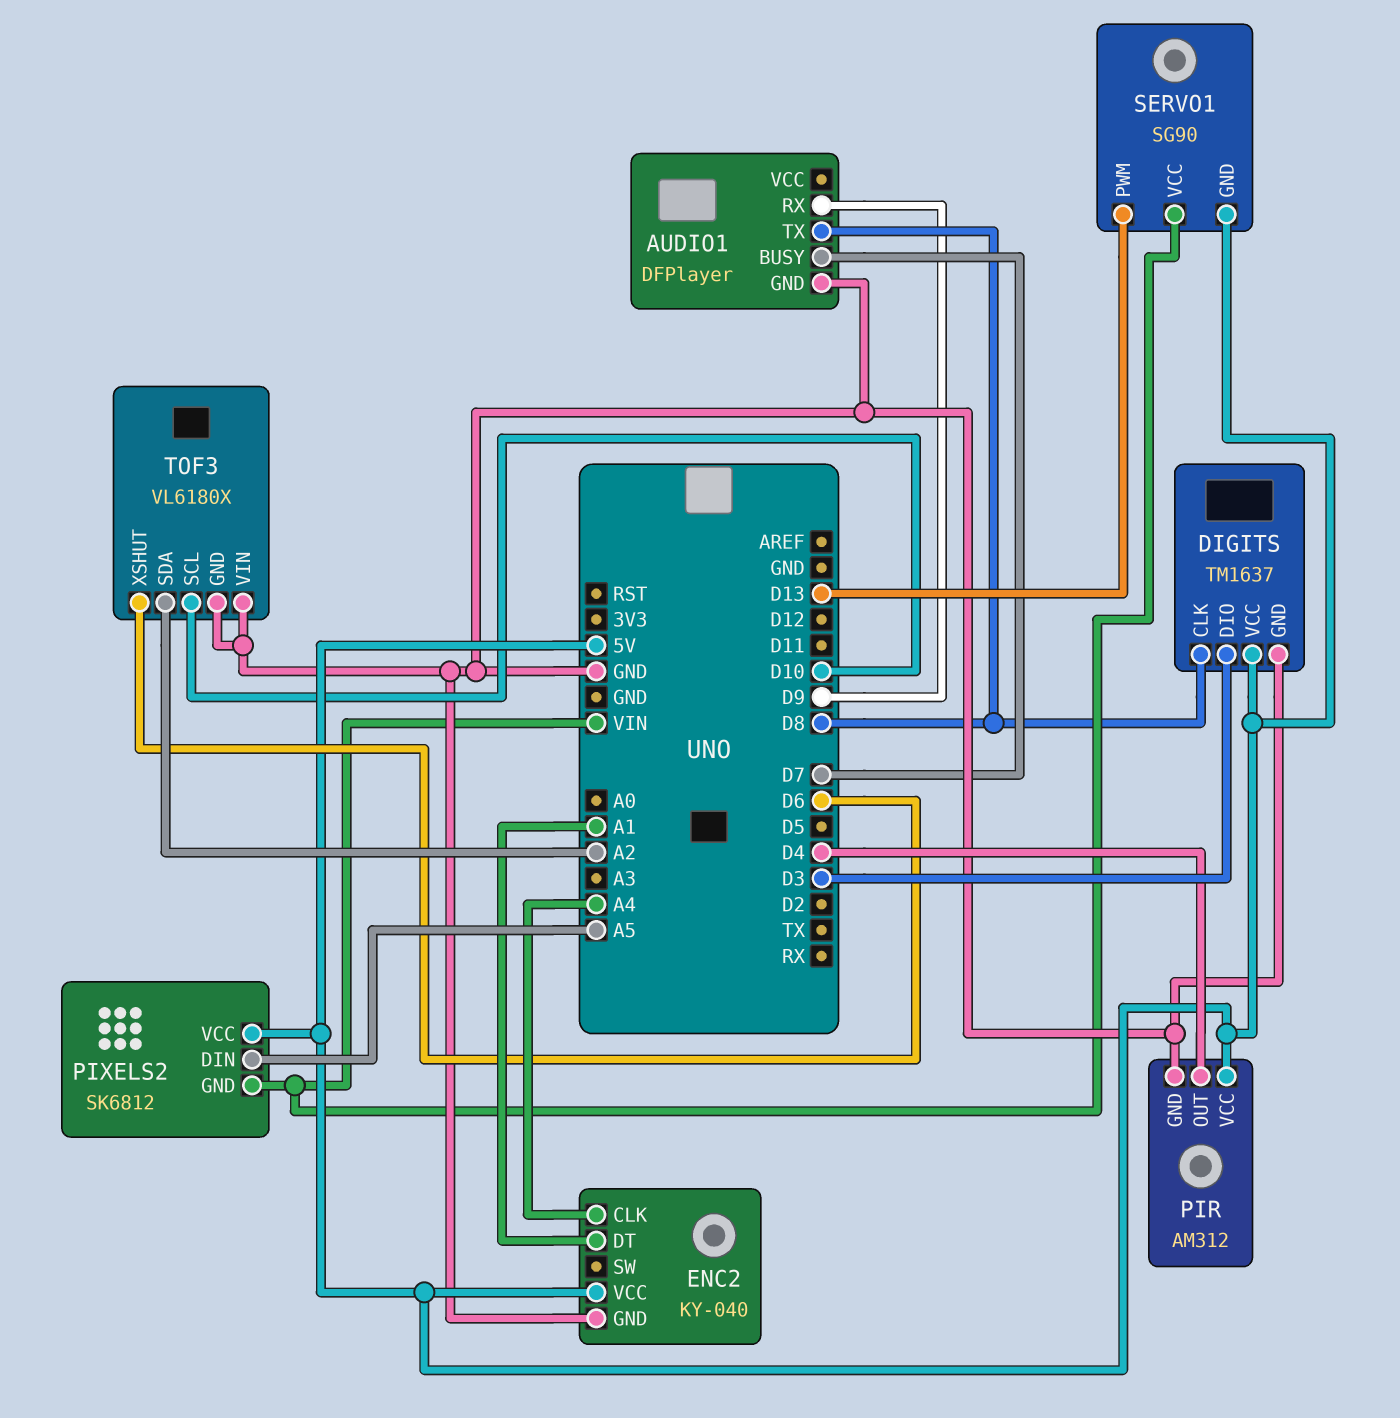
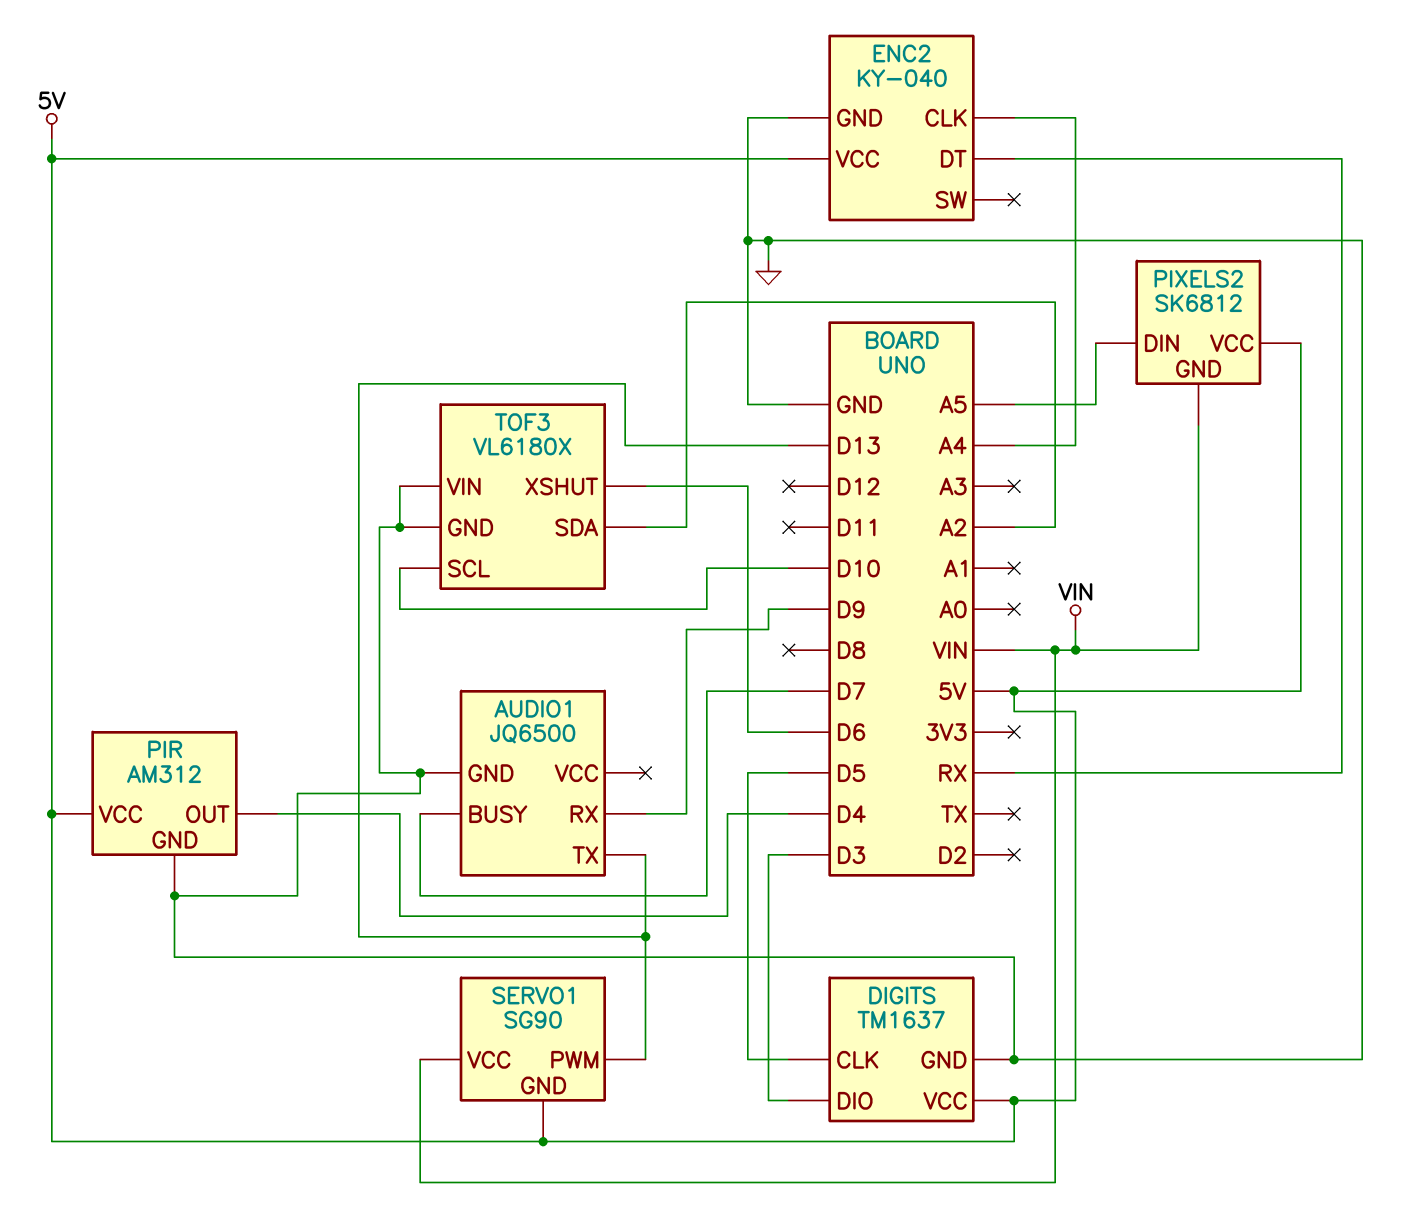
AUDIO1: DFPlayer -> JQ6500
AUDIO1 pin TX: D8 -> D13
DIGITS pin CLK: D8 -> D5
ENC2 pin DT: A1 -> RX

